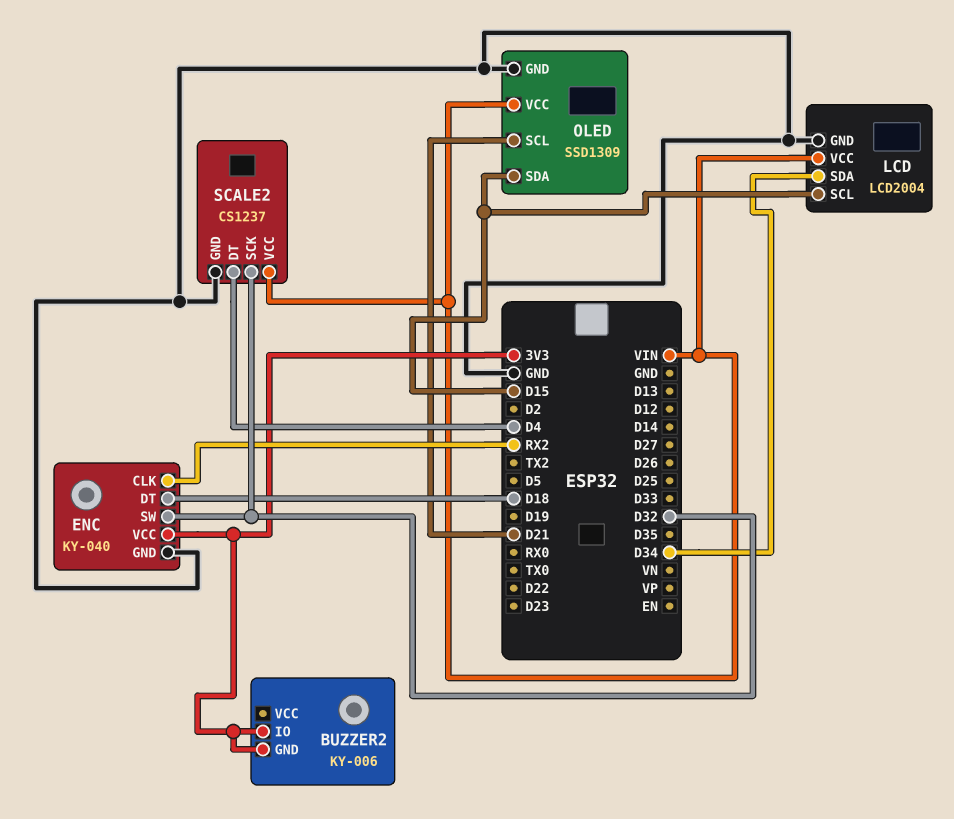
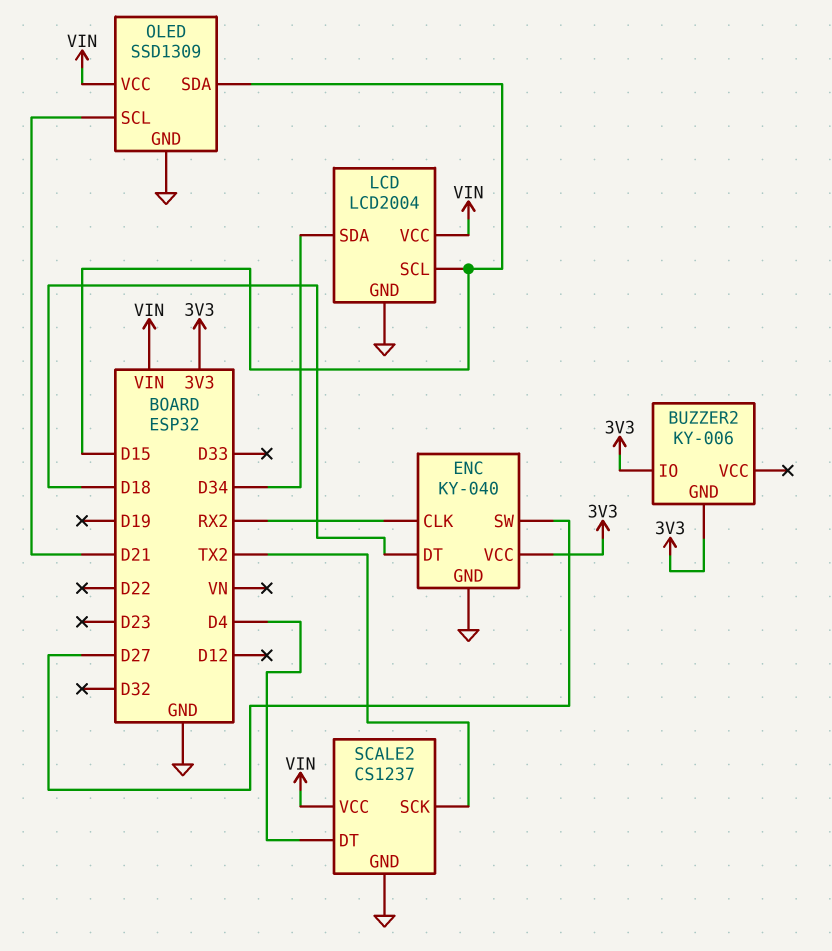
ENC pin SW: D32 -> D27
SCALE2 pin SCK: D32 -> TX2

